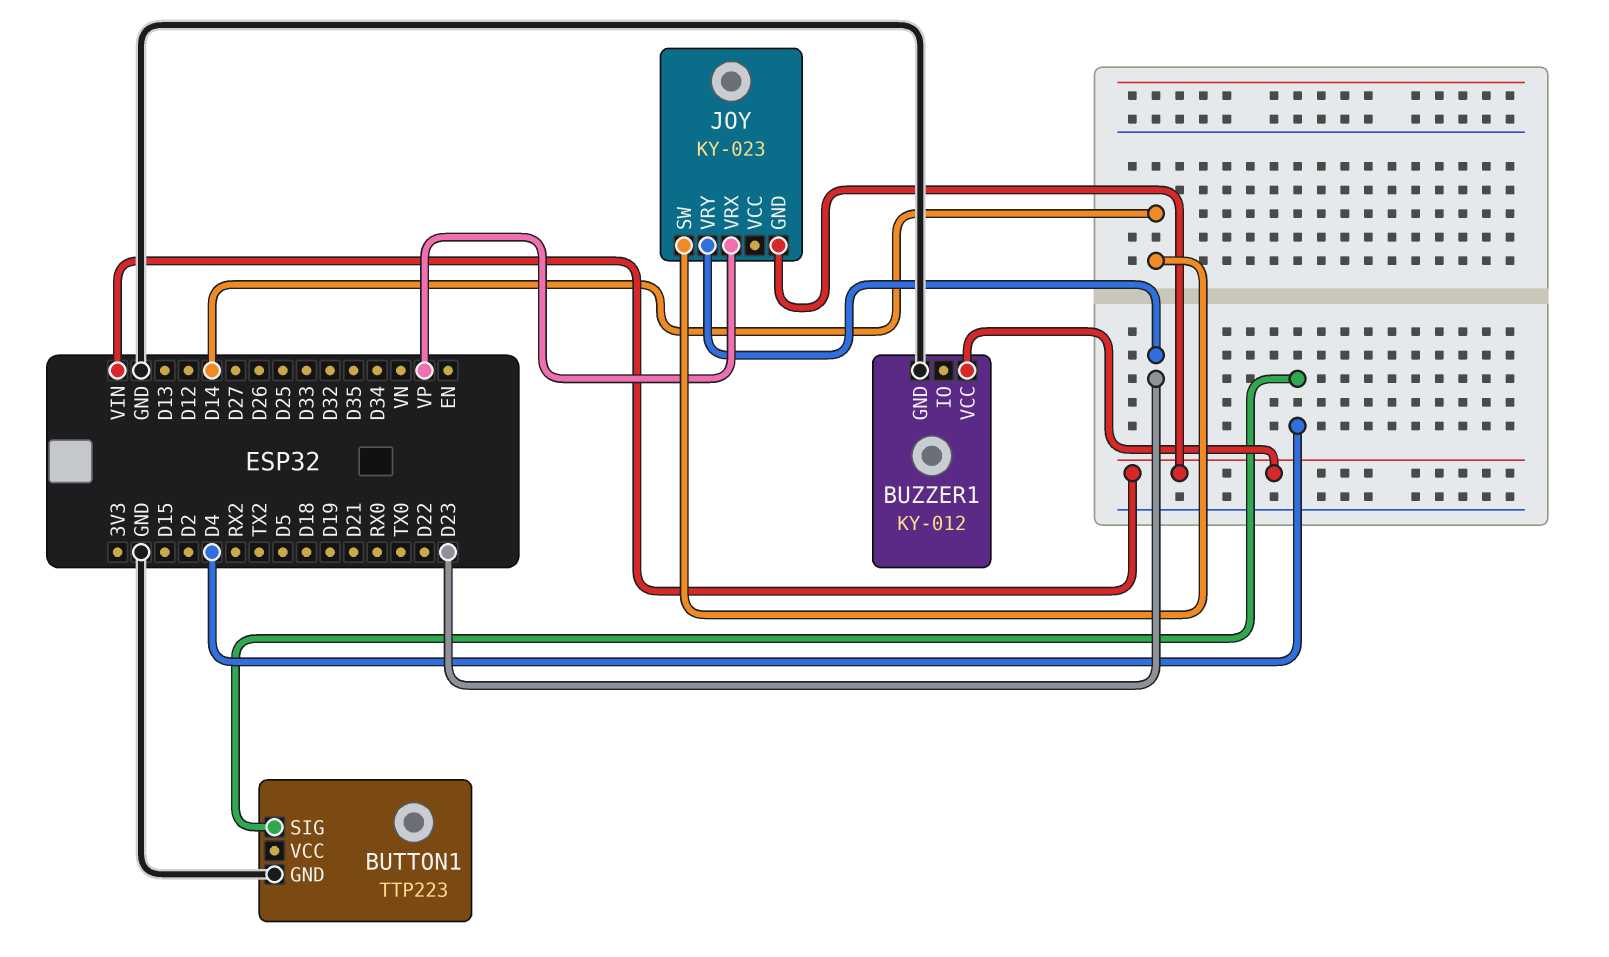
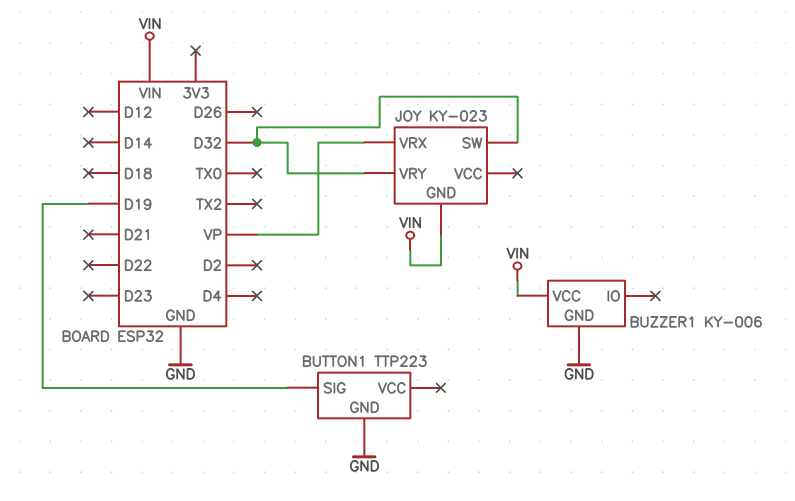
BUTTON1 pin SIG: D4 -> D19
BUZZER1: KY-012 -> KY-006
JOY pin SW: D14 -> D32
JOY pin VRY: D23 -> D32

